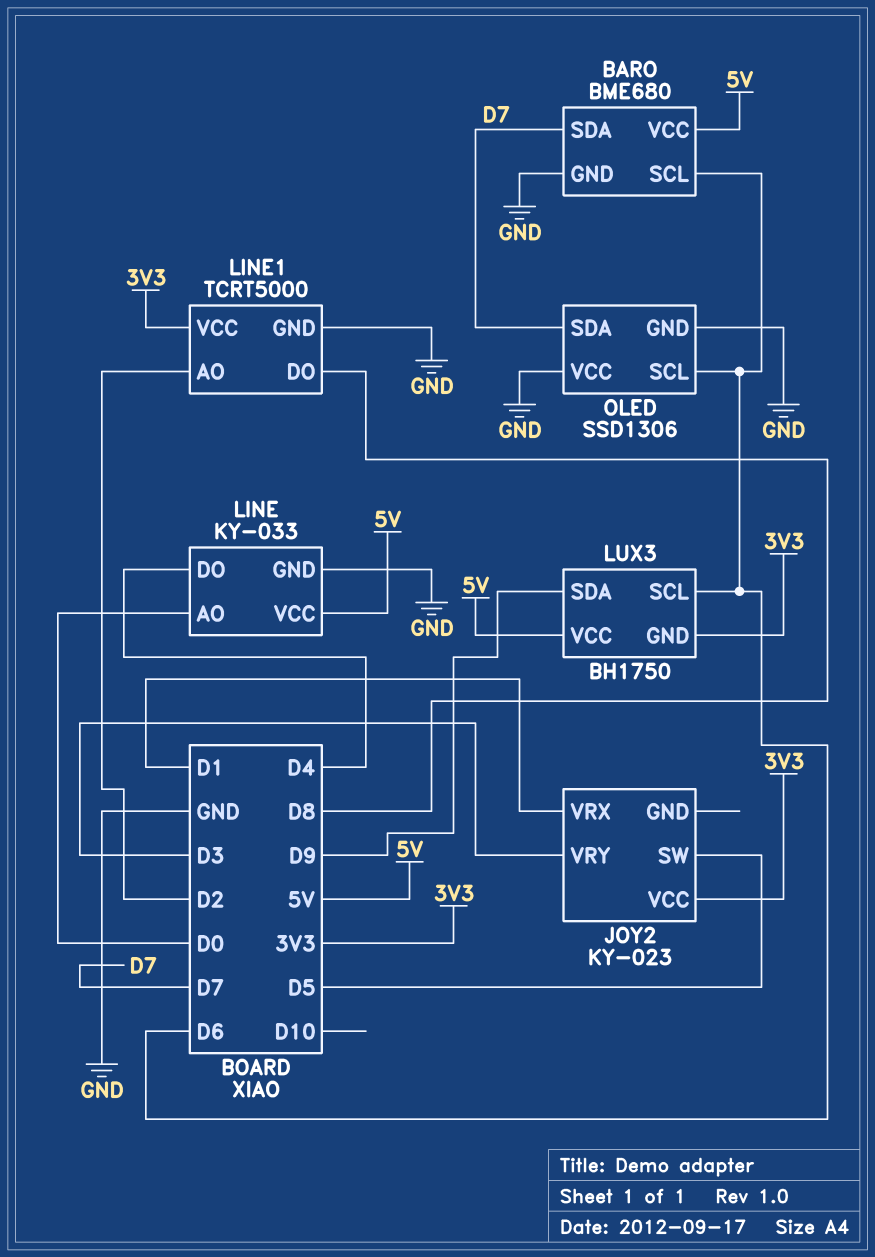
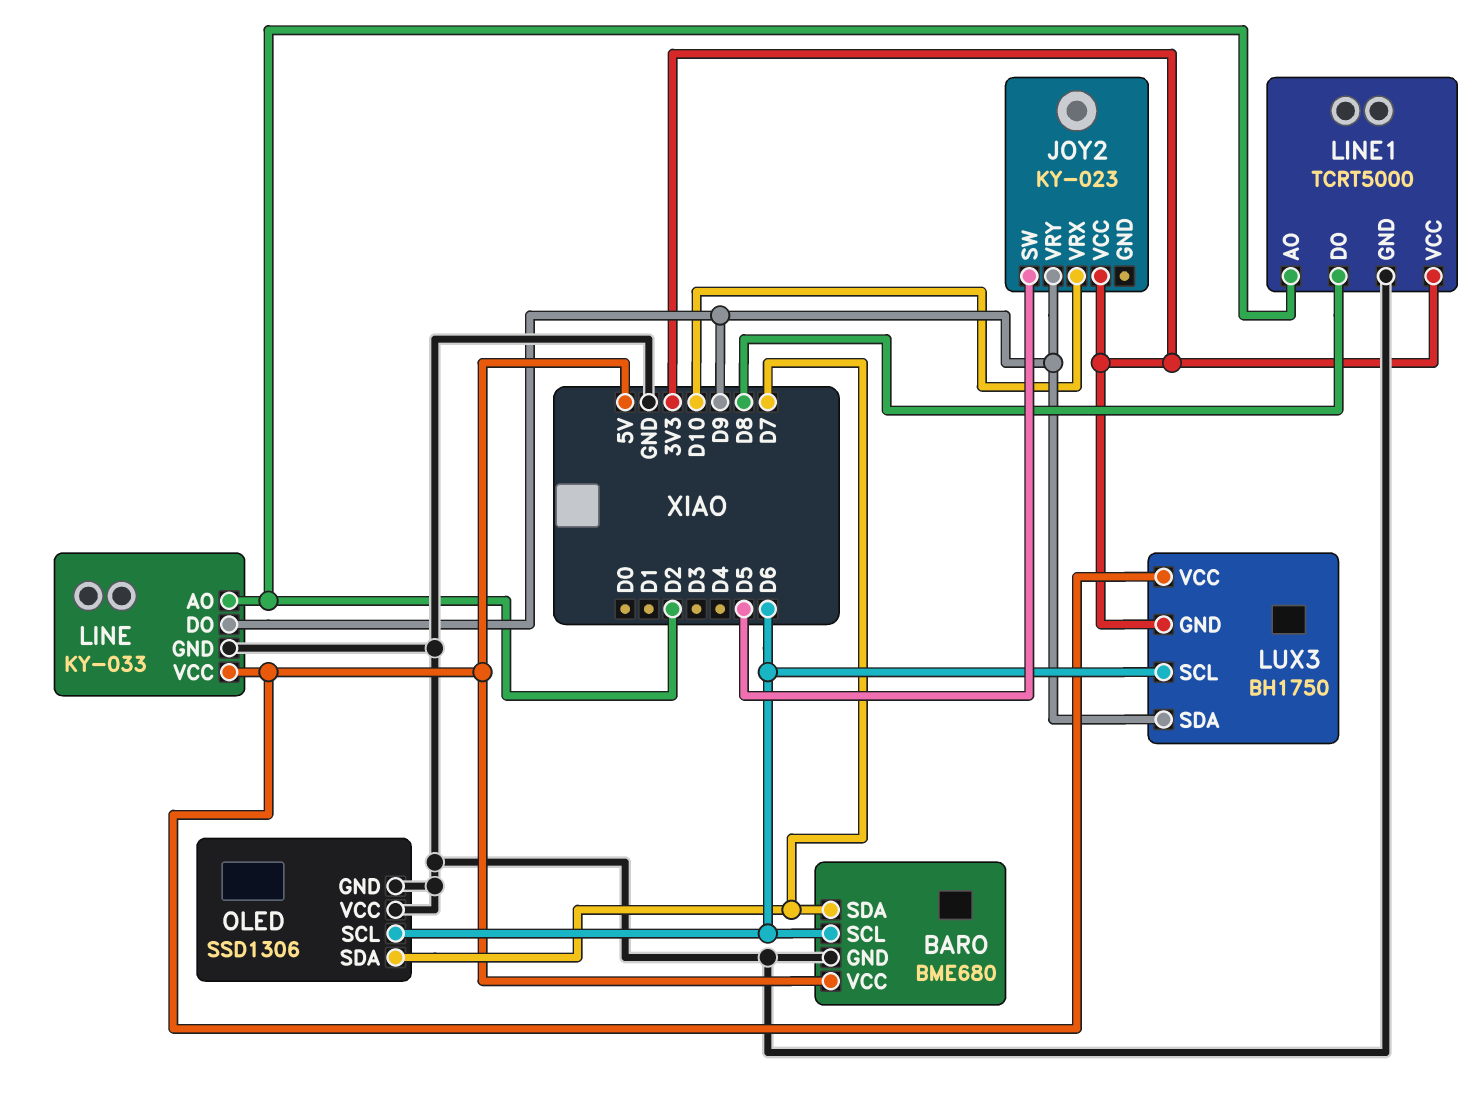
JOY2 pin VRX: D1 -> D10
JOY2 pin VRY: D3 -> D9
LINE pin AO: D0 -> D2
LINE pin DO: D4 -> D9

